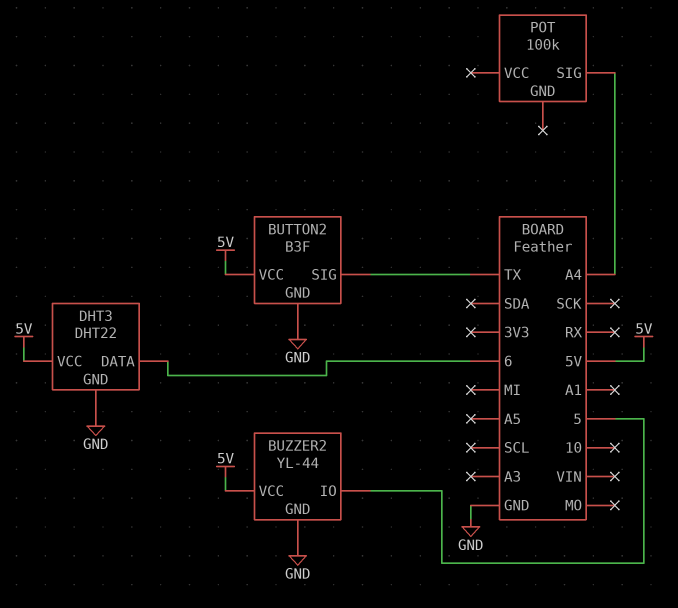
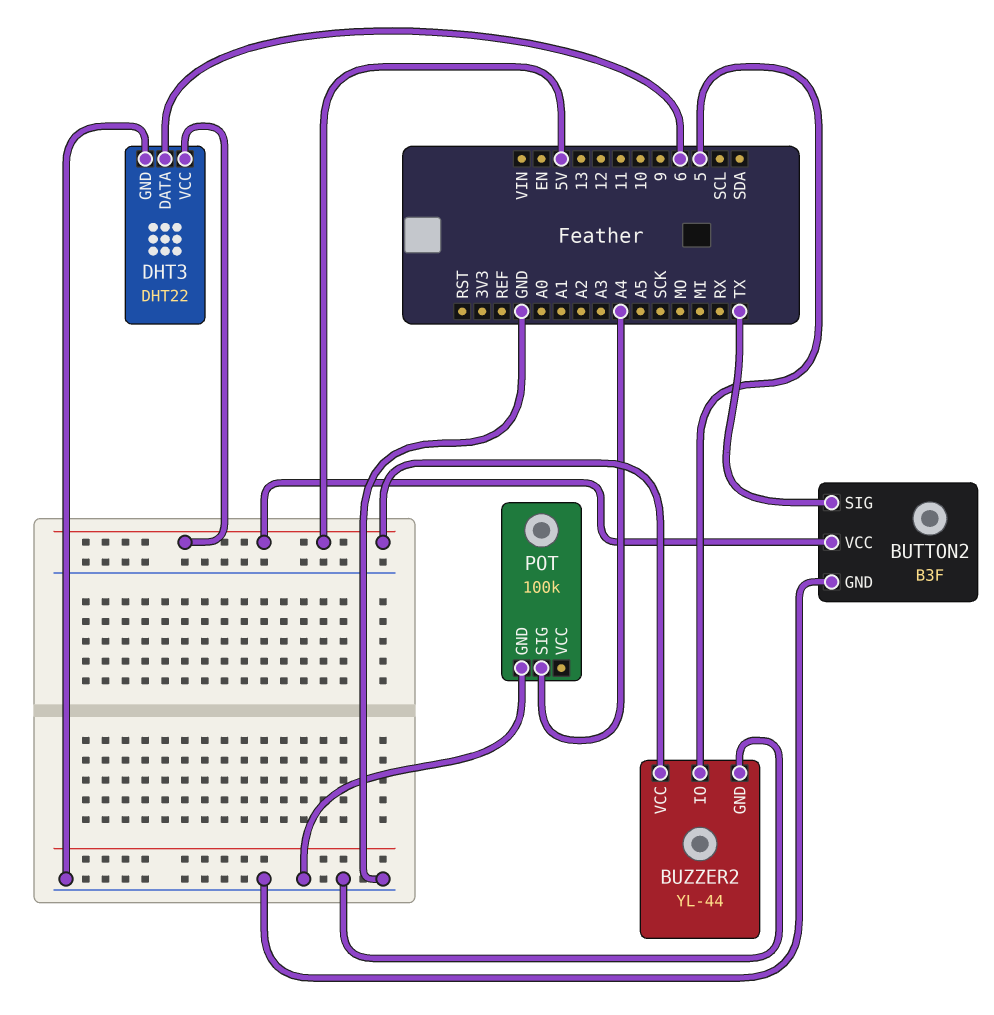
POT pin GND: none -> GND

